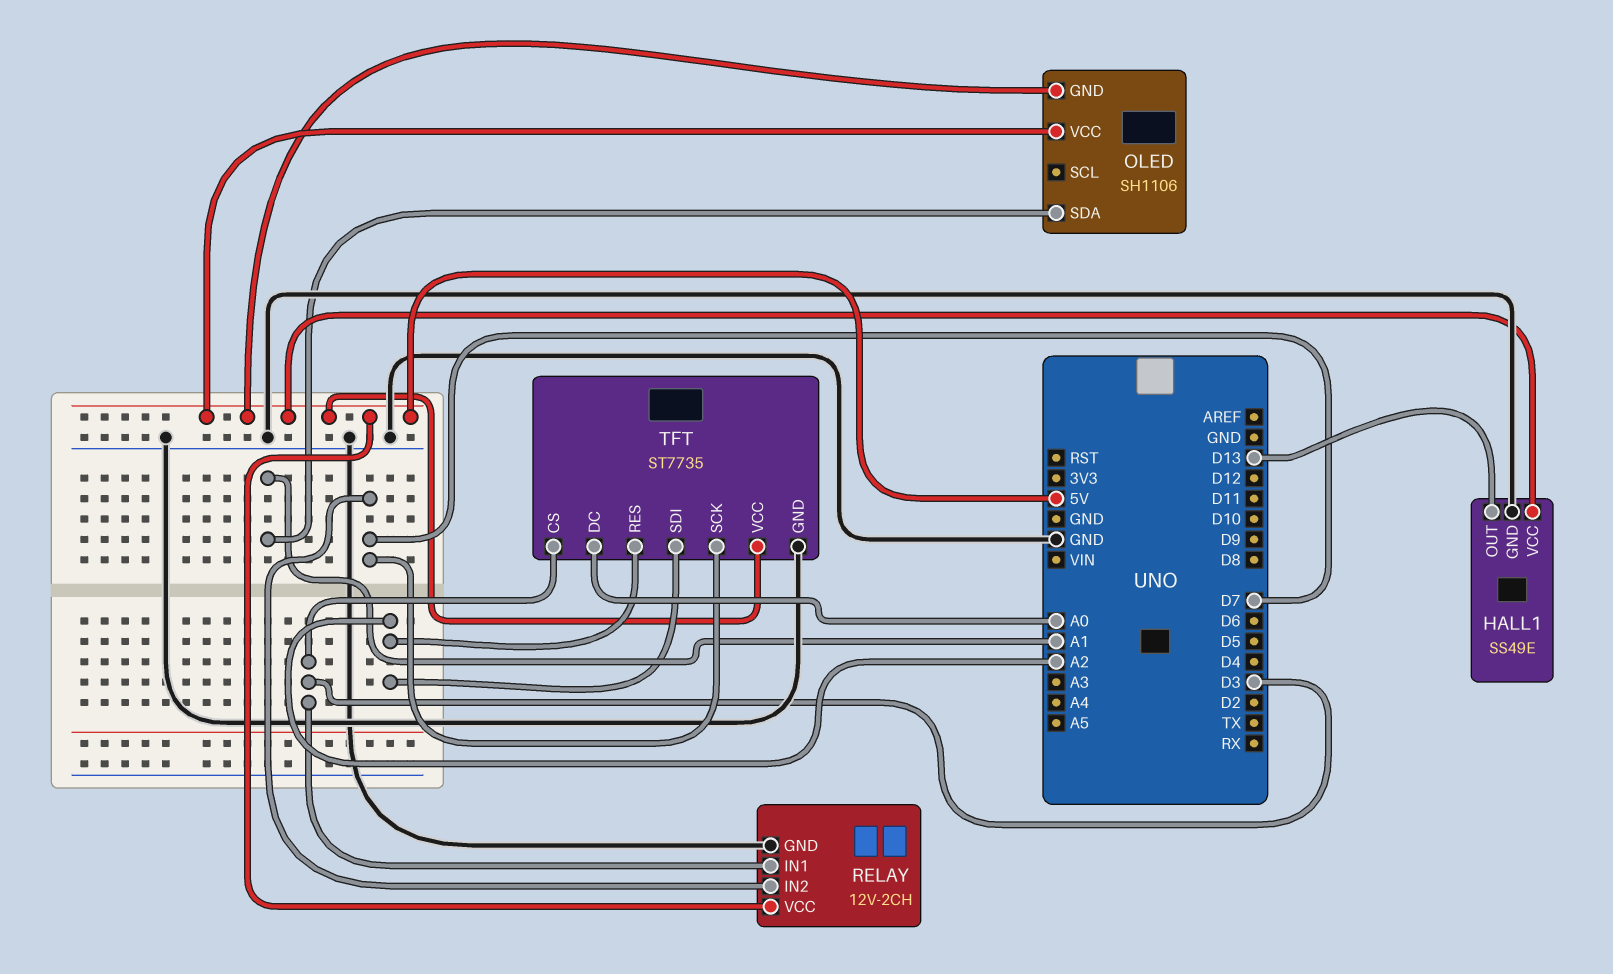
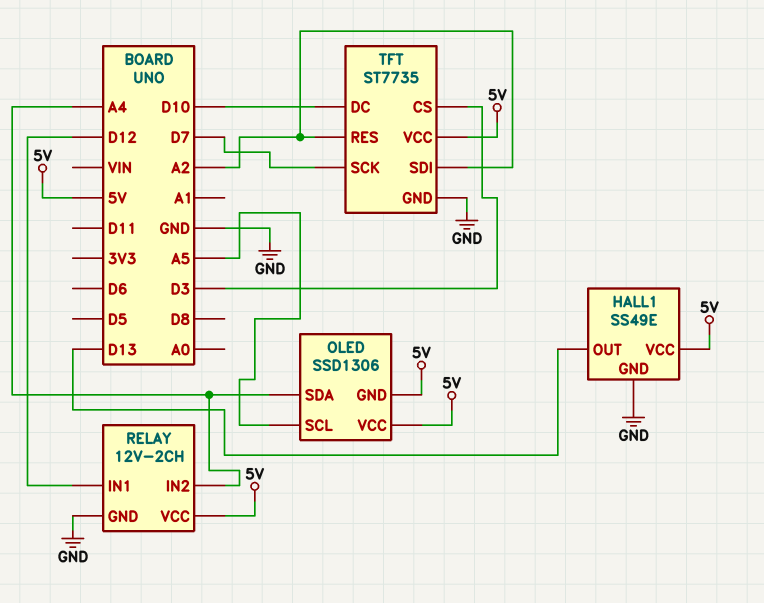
OLED: SH1106 -> SSD1306
OLED pin SCL: none -> A5
OLED pin SDA: A1 -> A4
RELAY pin IN1: D3 -> D12
RELAY pin IN2: D7 -> A4
TFT pin DC: A0 -> D10

